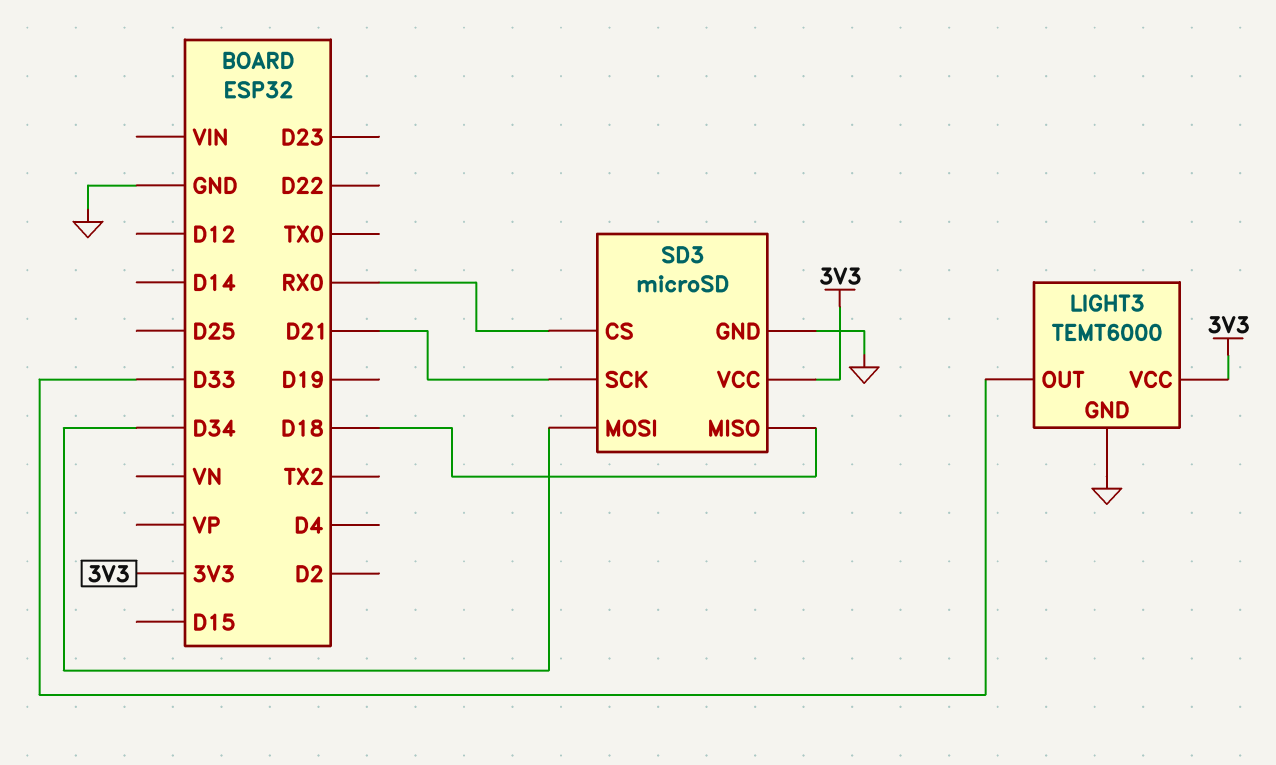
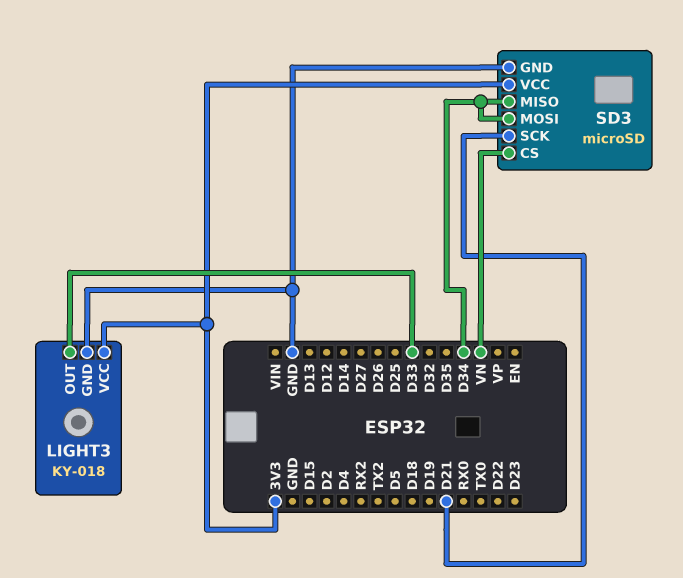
LIGHT3: TEMT6000 -> KY-018
SD3 pin CS: RX0 -> VN
SD3 pin MISO: D18 -> D34

